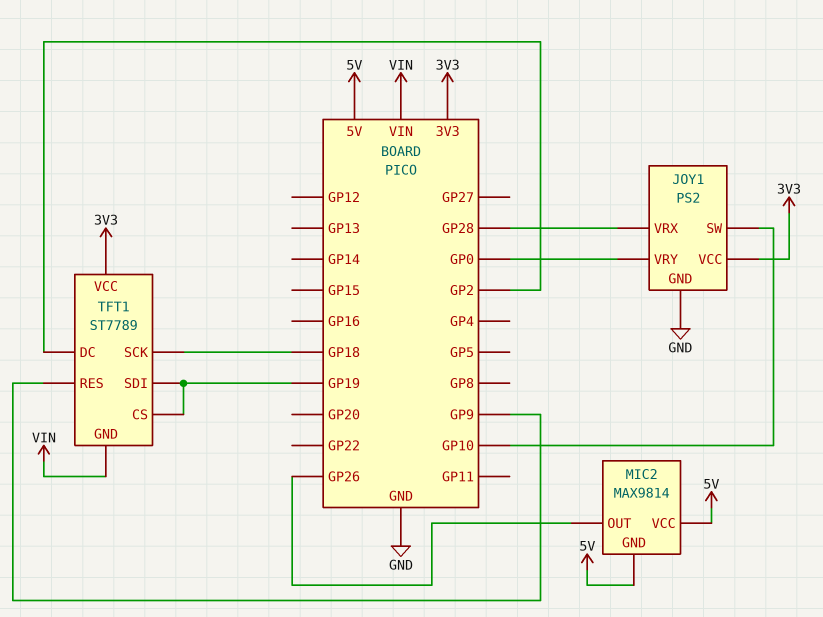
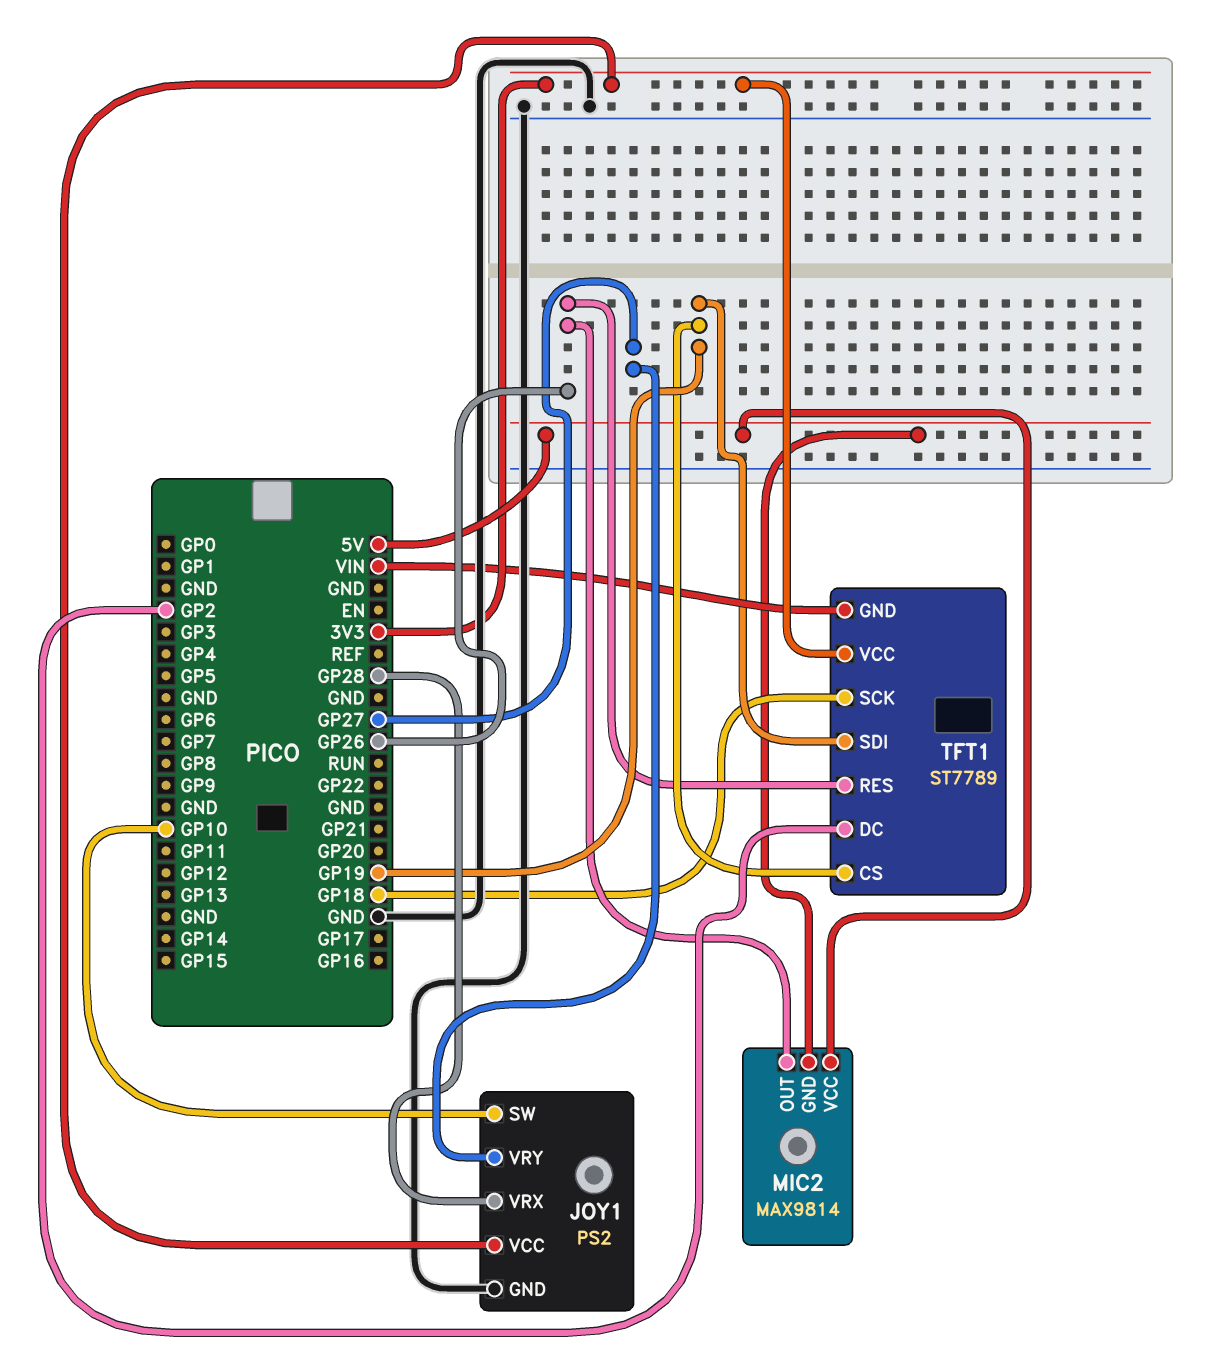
JOY1 pin VRY: GP0 -> GP27
TFT1 pin RES: GP9 -> GP26

